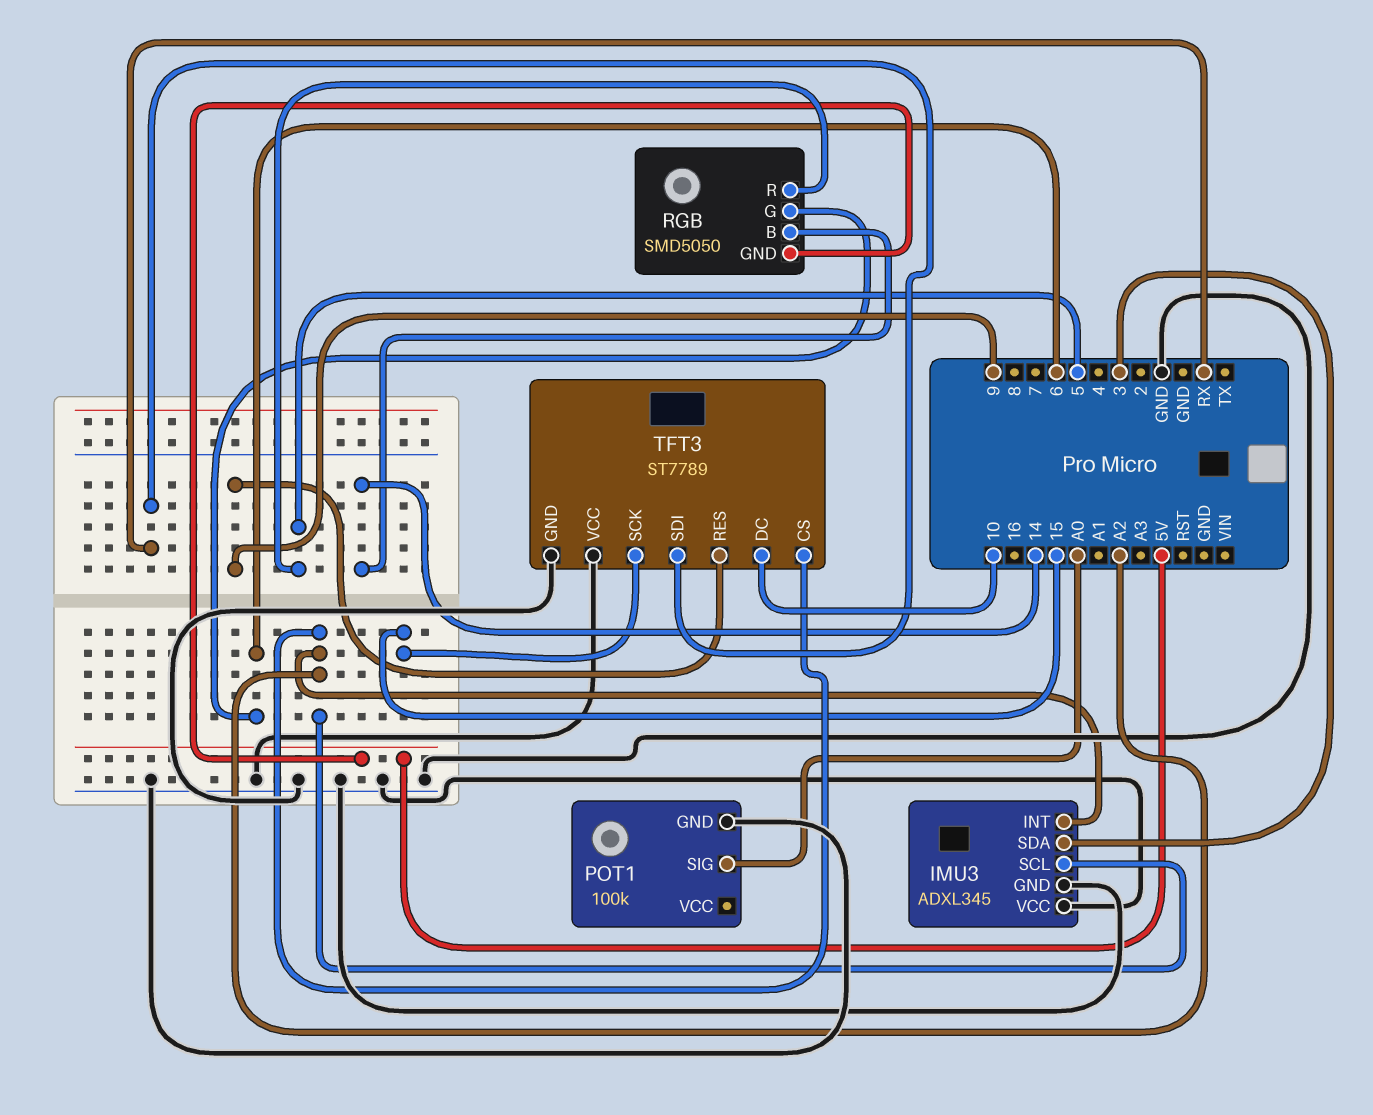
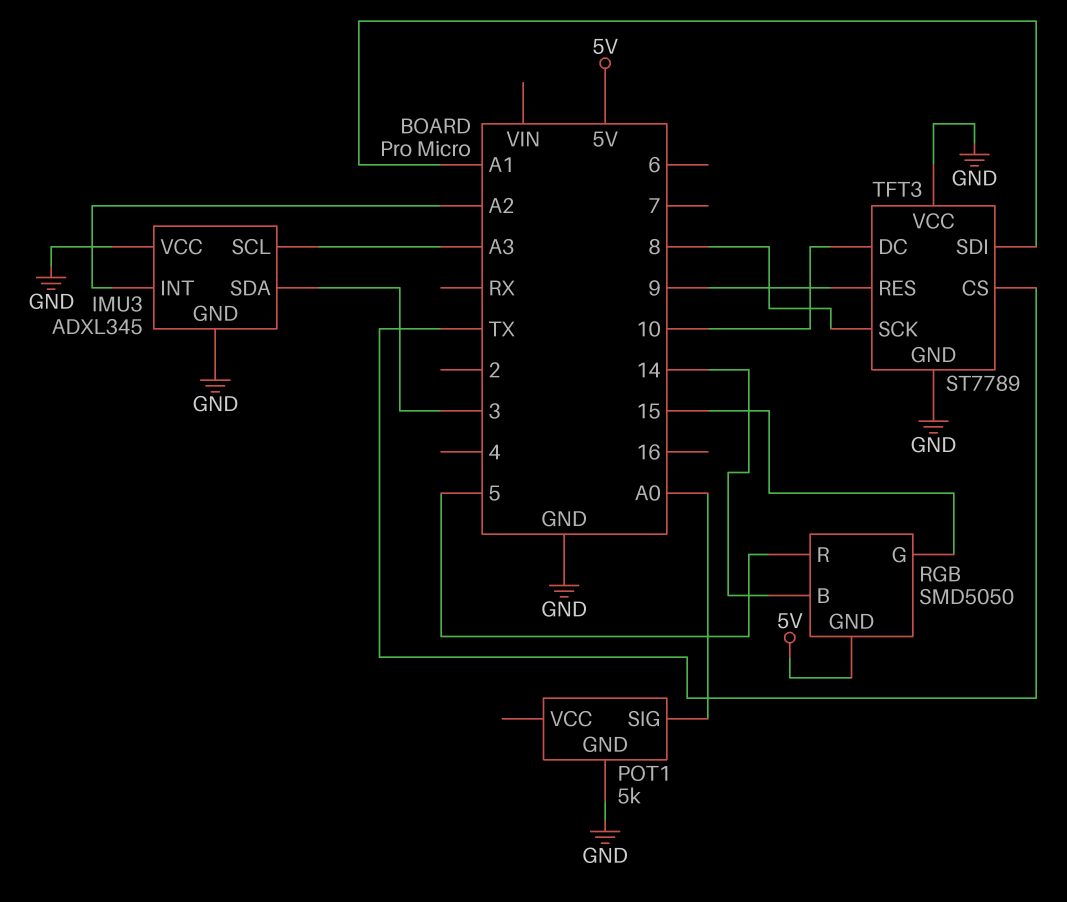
IMU3 pin SCL: A2 -> A3
POT1: 100k -> 5k
RGB pin G: 6 -> 15
TFT3 pin CS: A2 -> TX
TFT3 pin SCK: 15 -> 8
TFT3 pin SDI: RX -> A1

